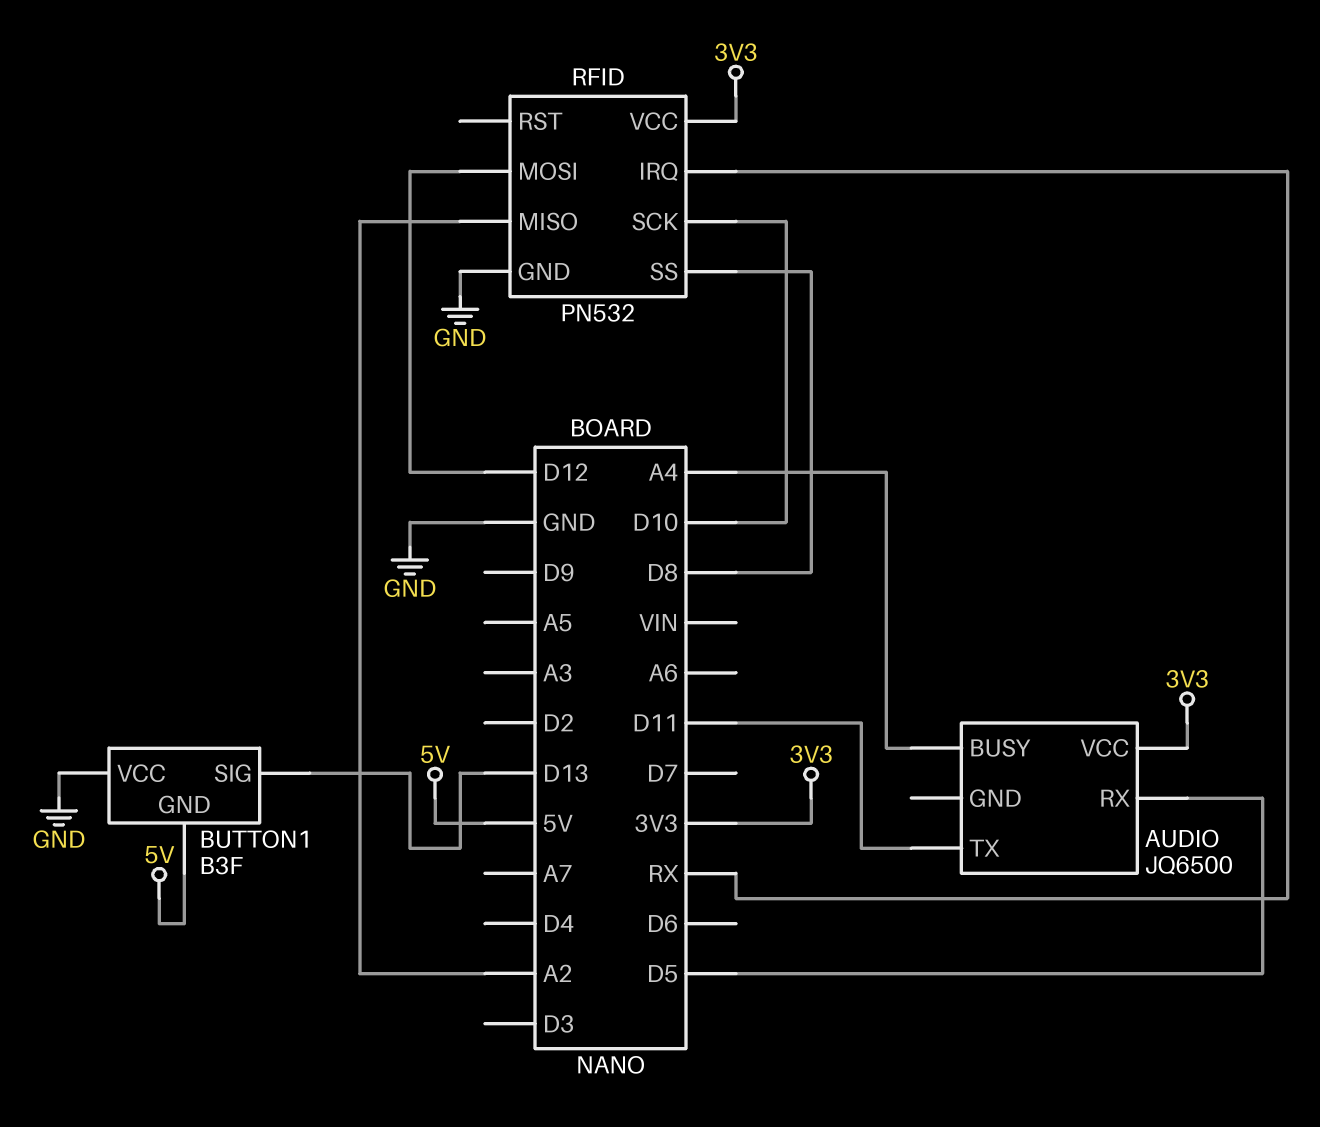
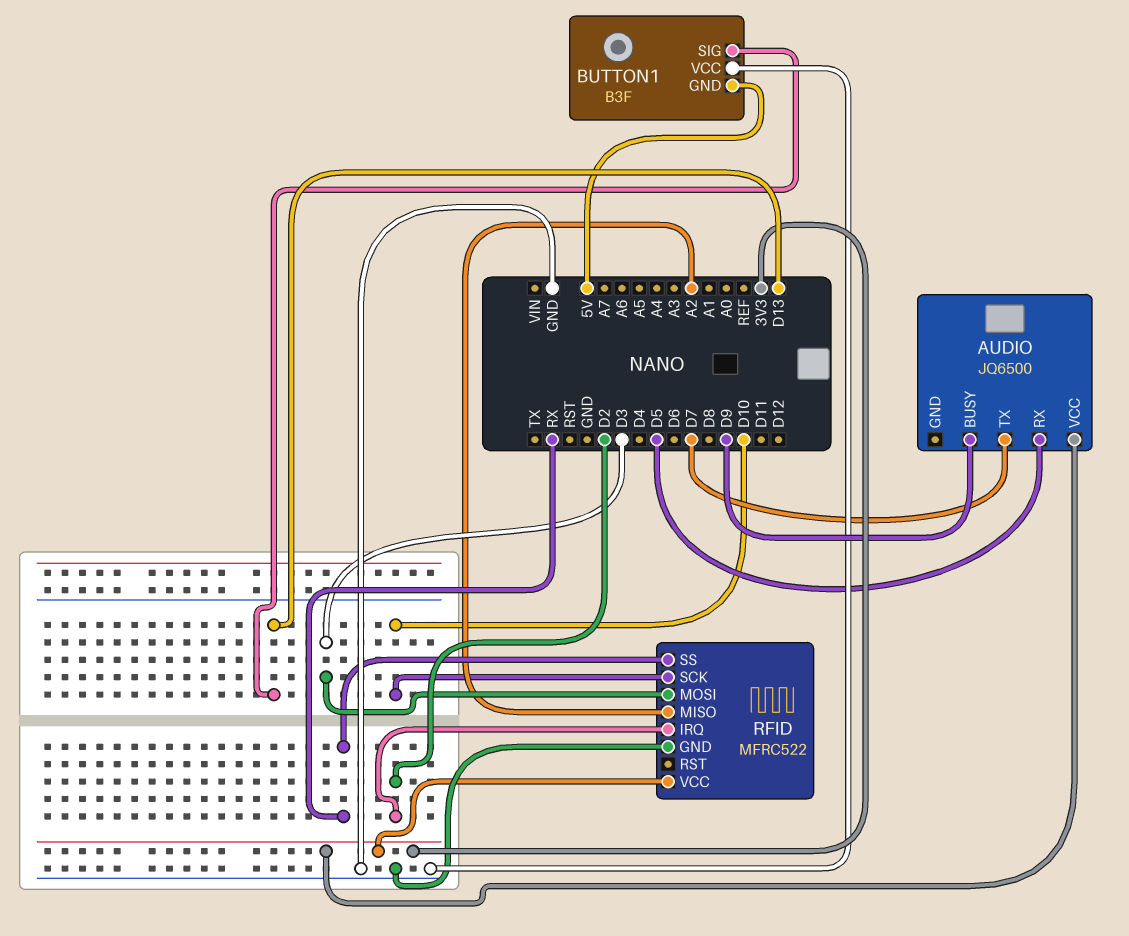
AUDIO pin BUSY: A4 -> D9
AUDIO pin TX: D11 -> D7
RFID: PN532 -> MFRC522
RFID pin IRQ: RX -> D2
RFID pin MOSI: D12 -> D3
RFID pin SS: D8 -> RX

